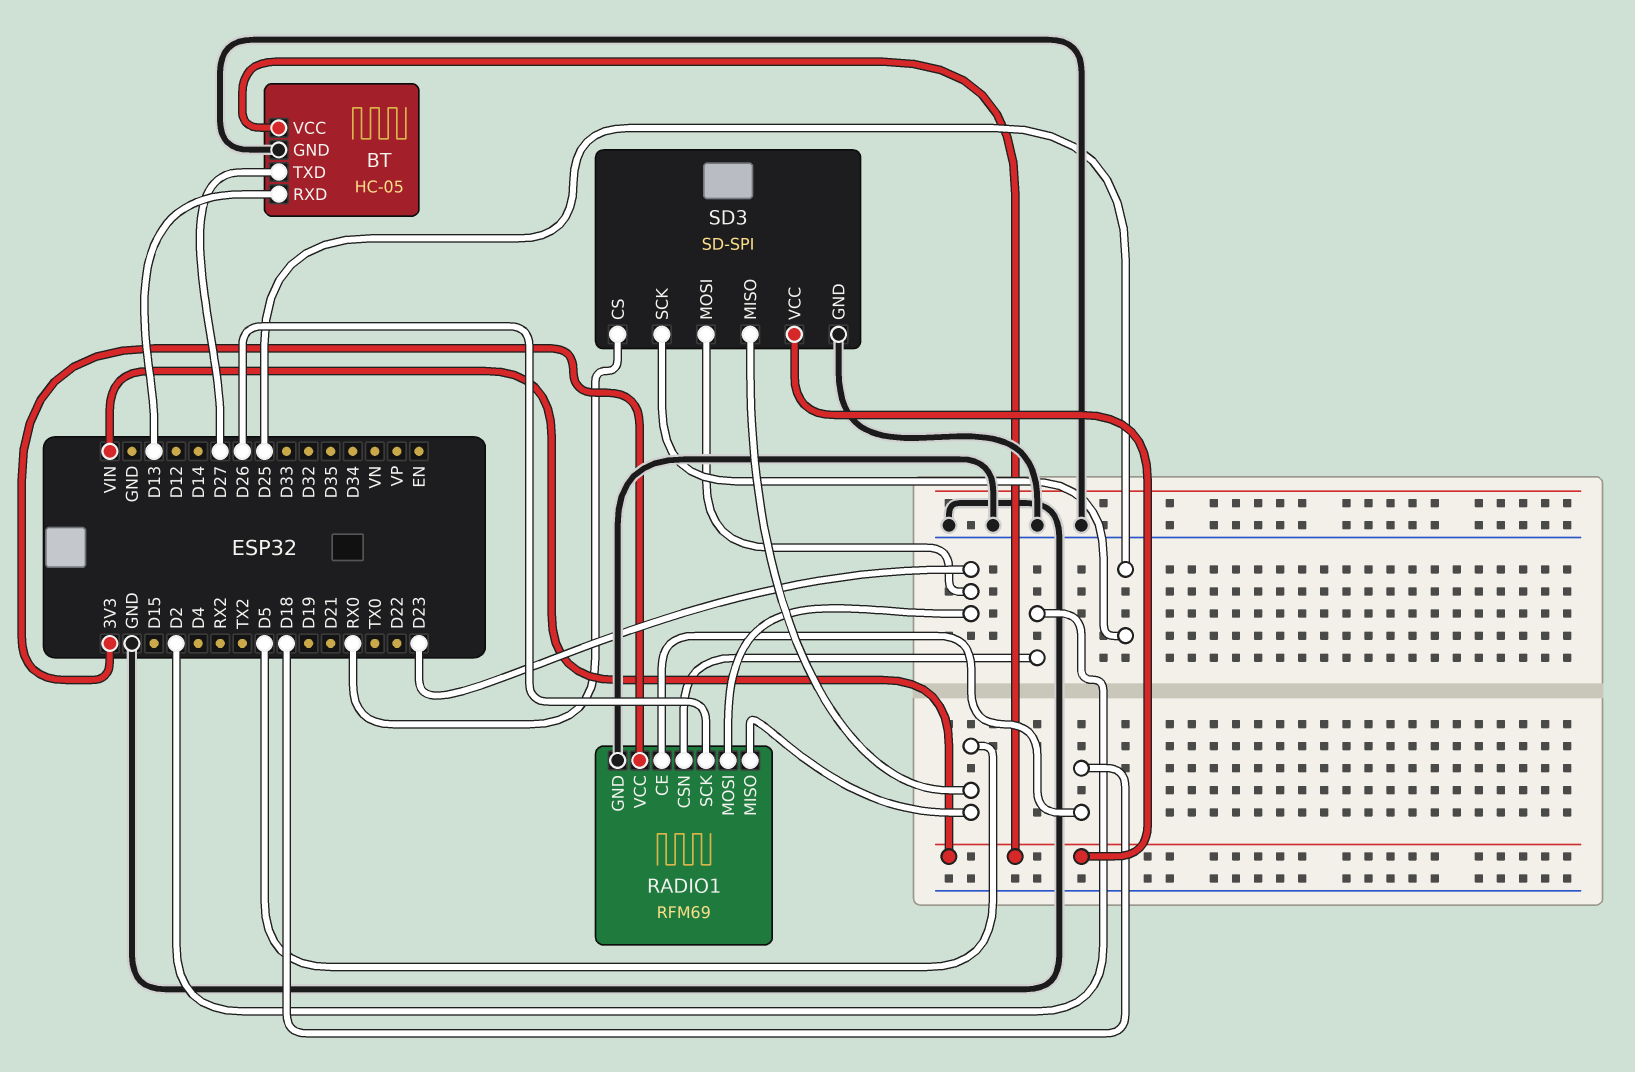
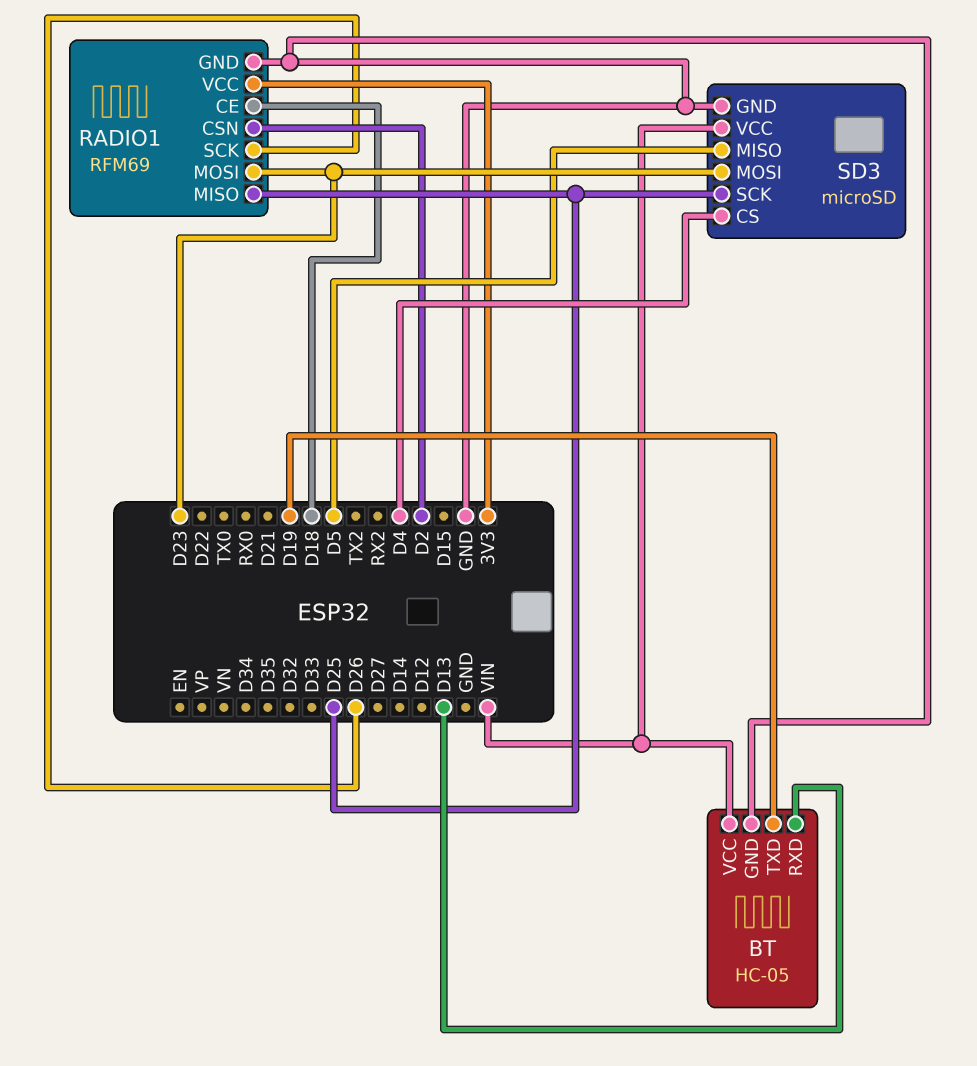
BT pin TXD: D27 -> D19
RADIO1 pin MISO: D5 -> D25
SD3: SD-SPI -> microSD
SD3 pin CS: RX0 -> D4

